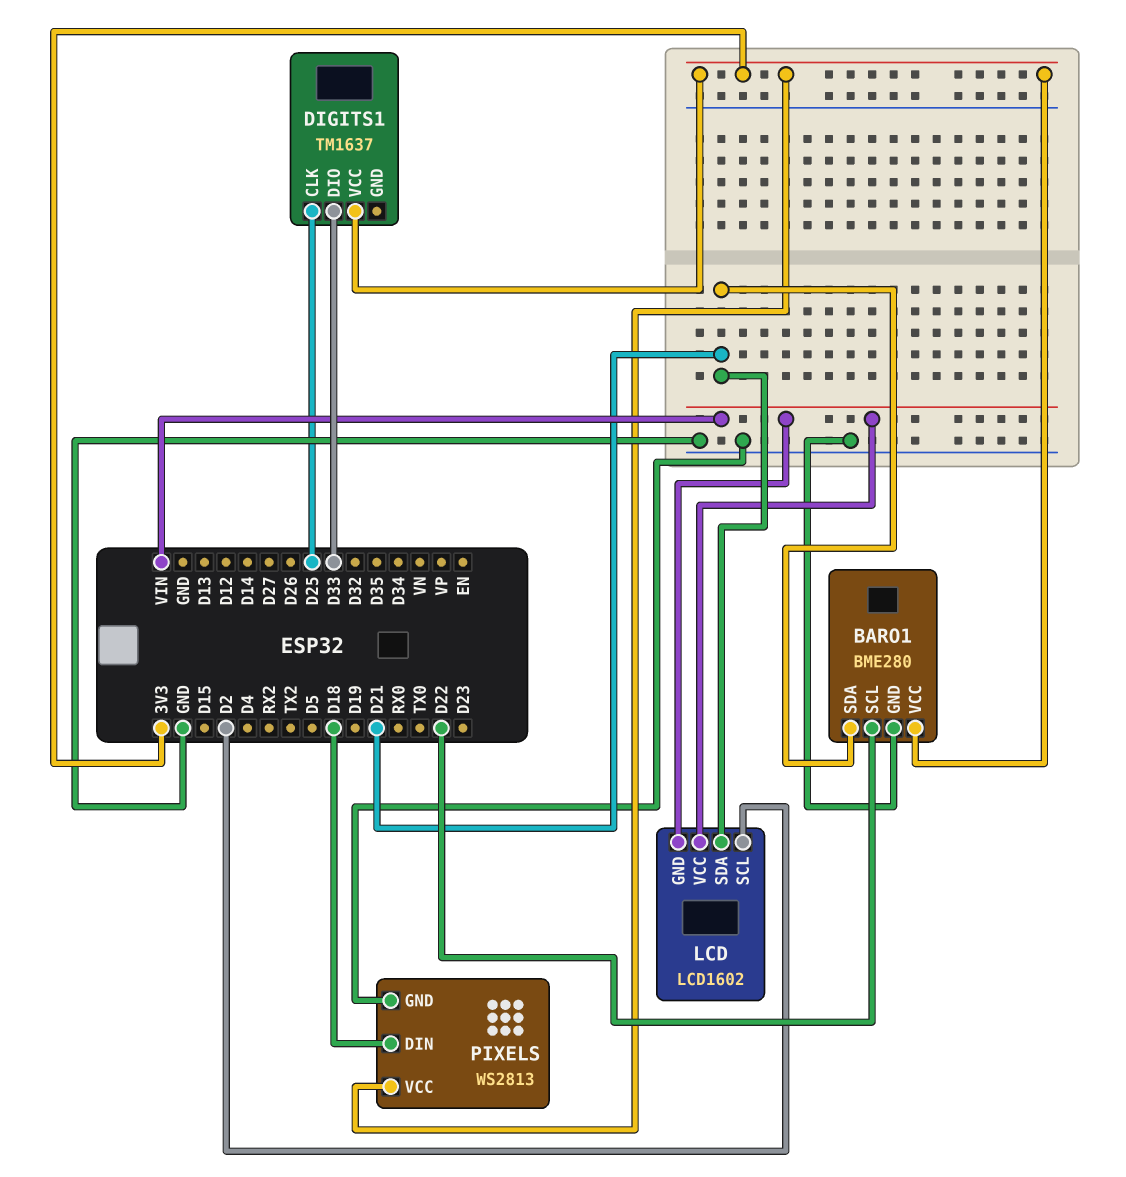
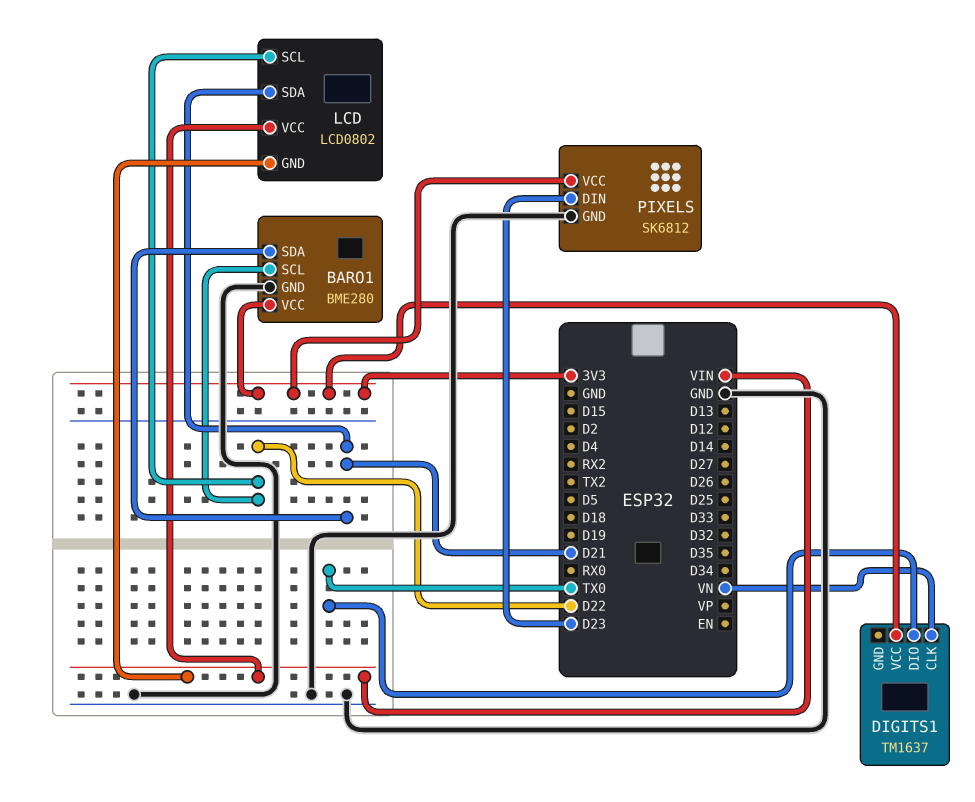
DIGITS1 pin CLK: D25 -> VN
DIGITS1 pin DIO: D33 -> TX0
LCD: LCD1602 -> LCD0802
LCD pin SCL: D2 -> D22
PIXELS: WS2813 -> SK6812
PIXELS pin DIN: D18 -> D23

